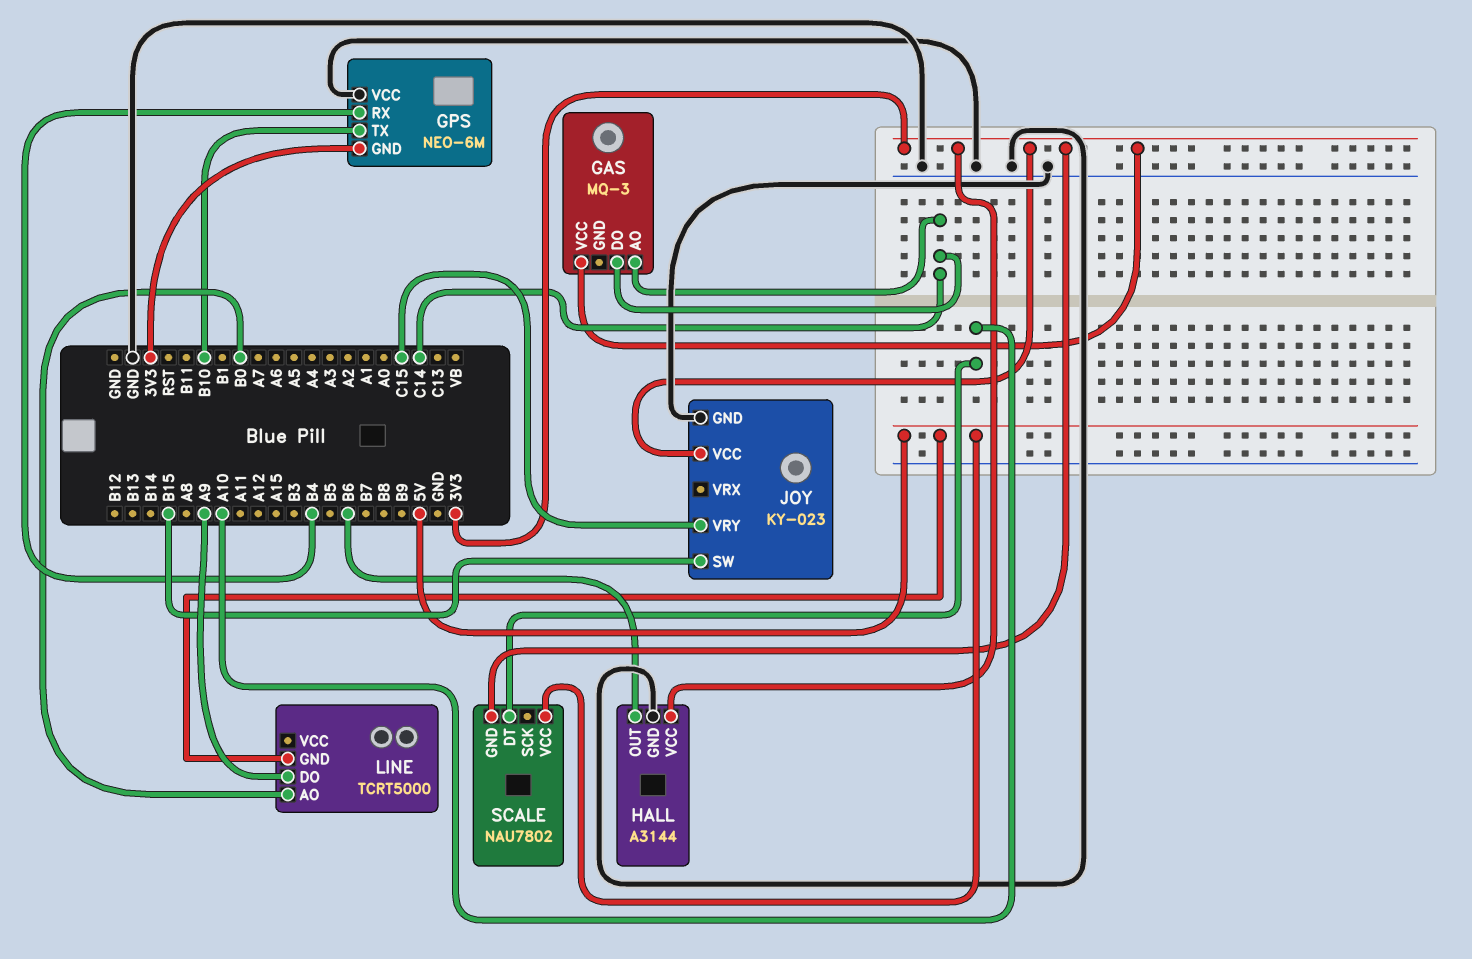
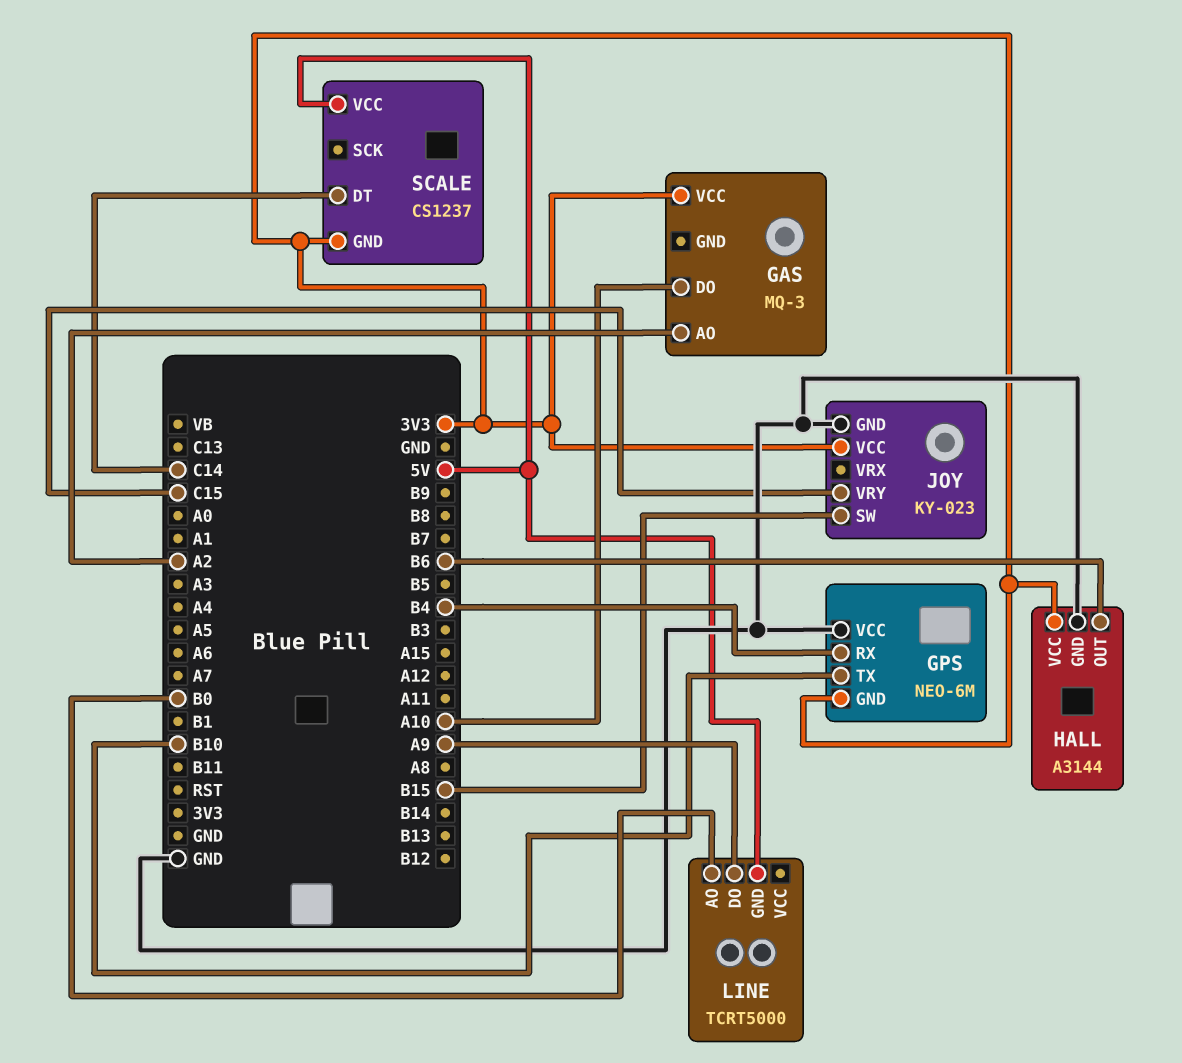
GAS pin AO: C14 -> A2
GAS pin DO: C14 -> A10
SCALE: NAU7802 -> CS1237
SCALE pin DT: A10 -> C14

